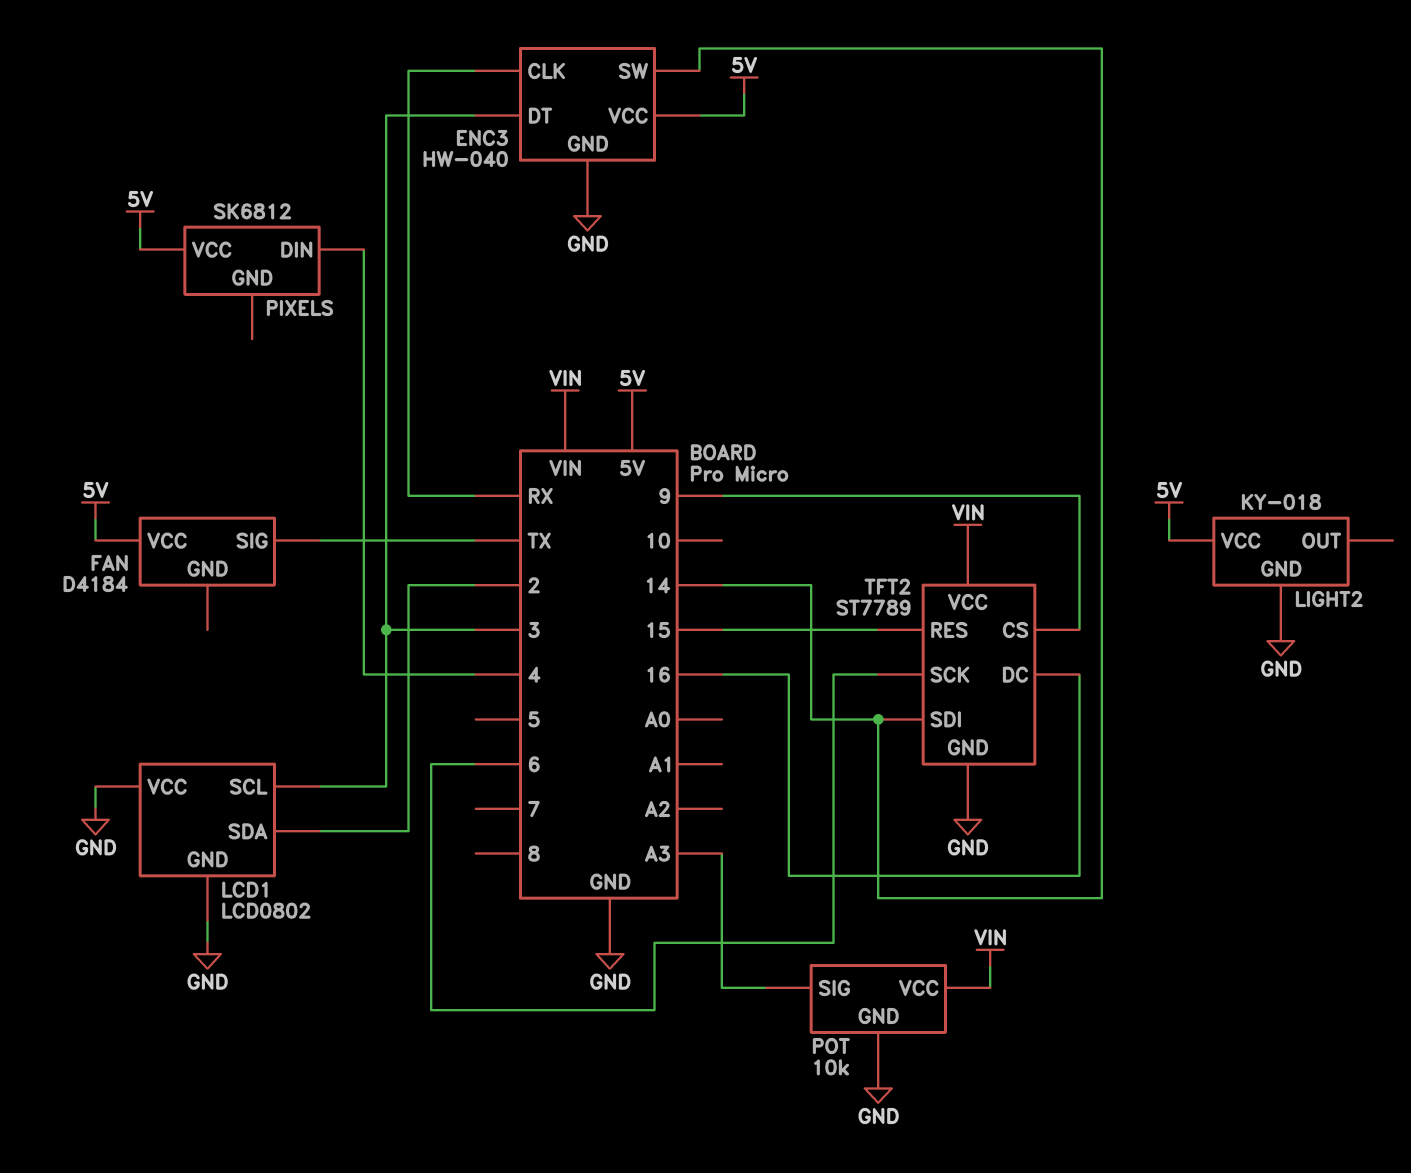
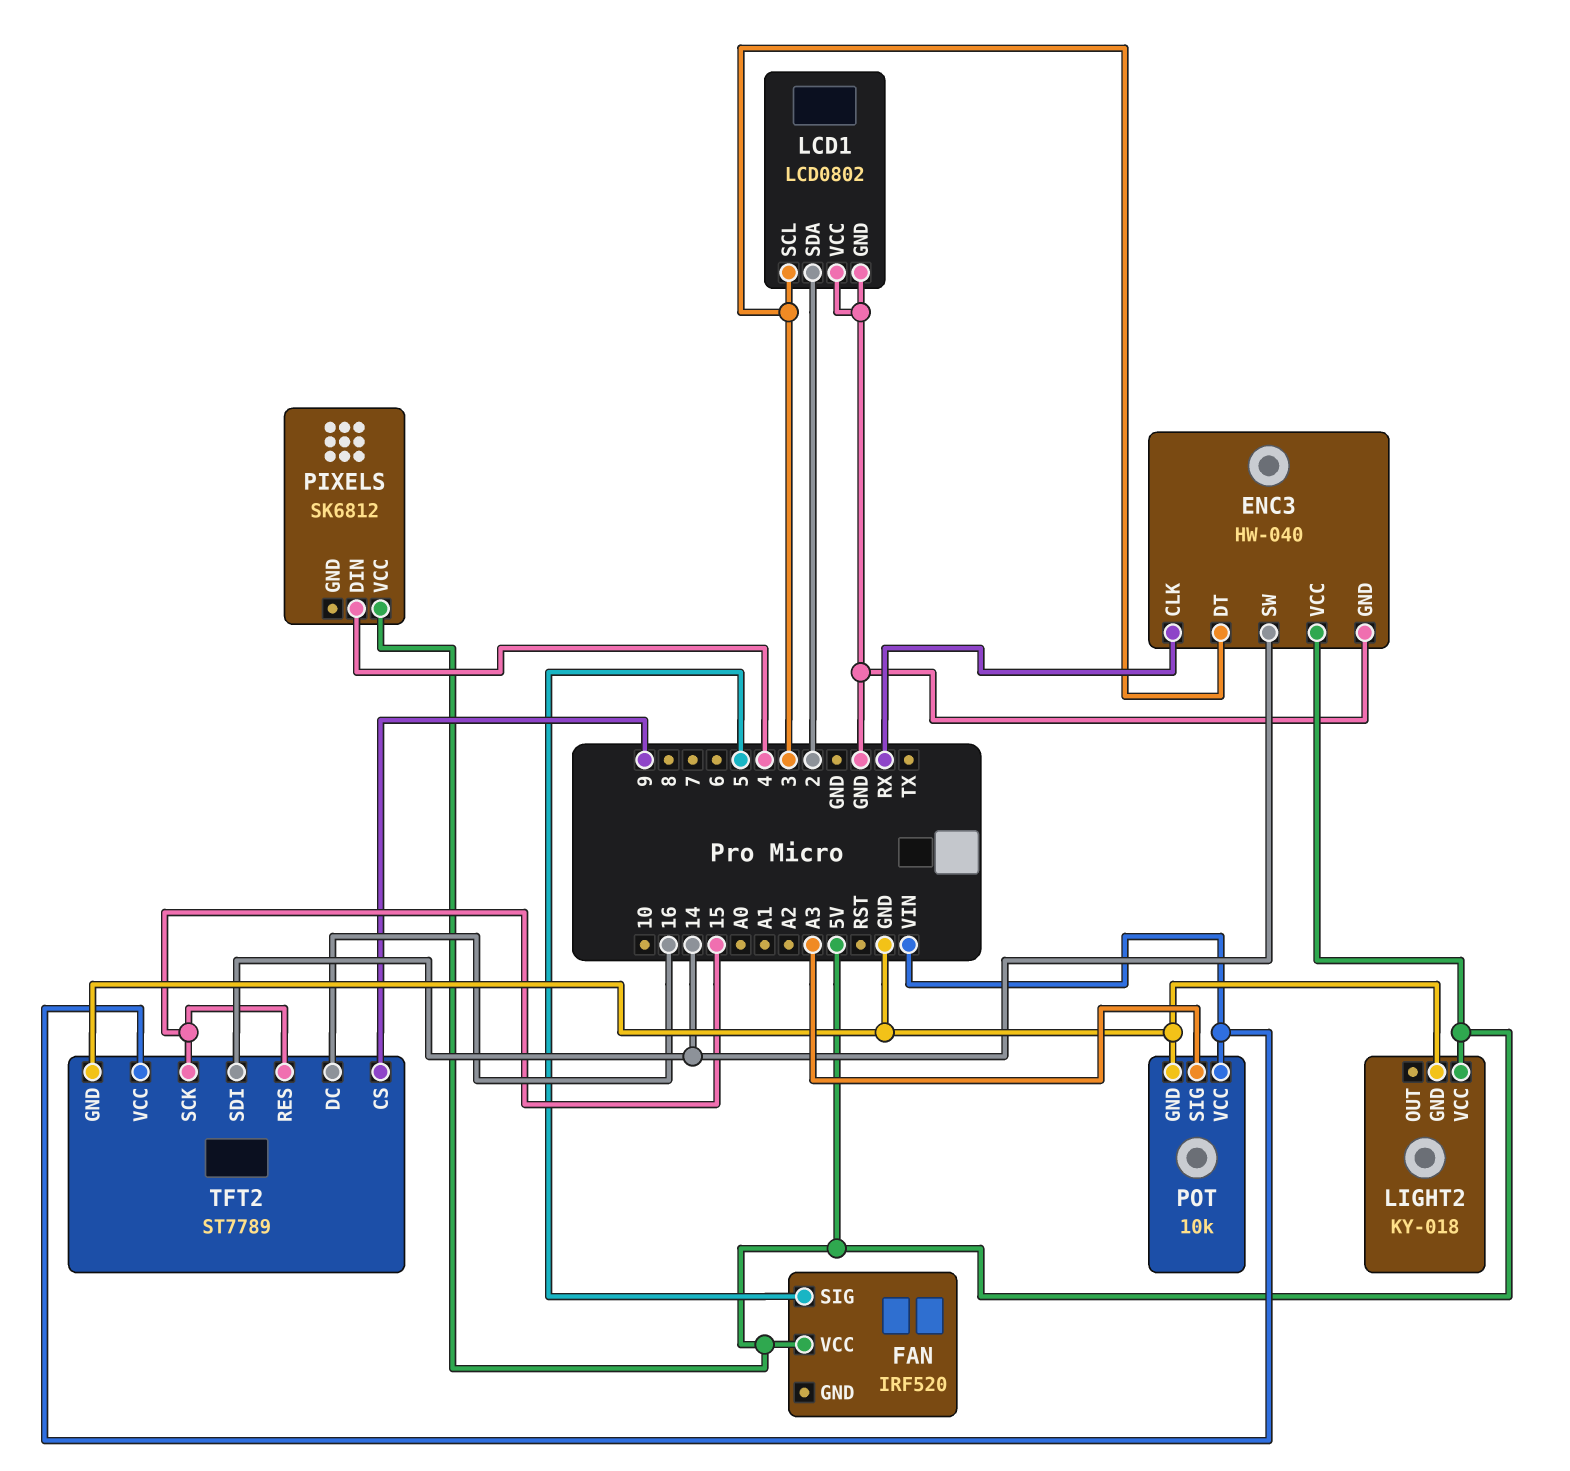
FAN: D4184 -> IRF520
FAN pin SIG: TX -> 5
TFT2 pin SCK: 6 -> 15

